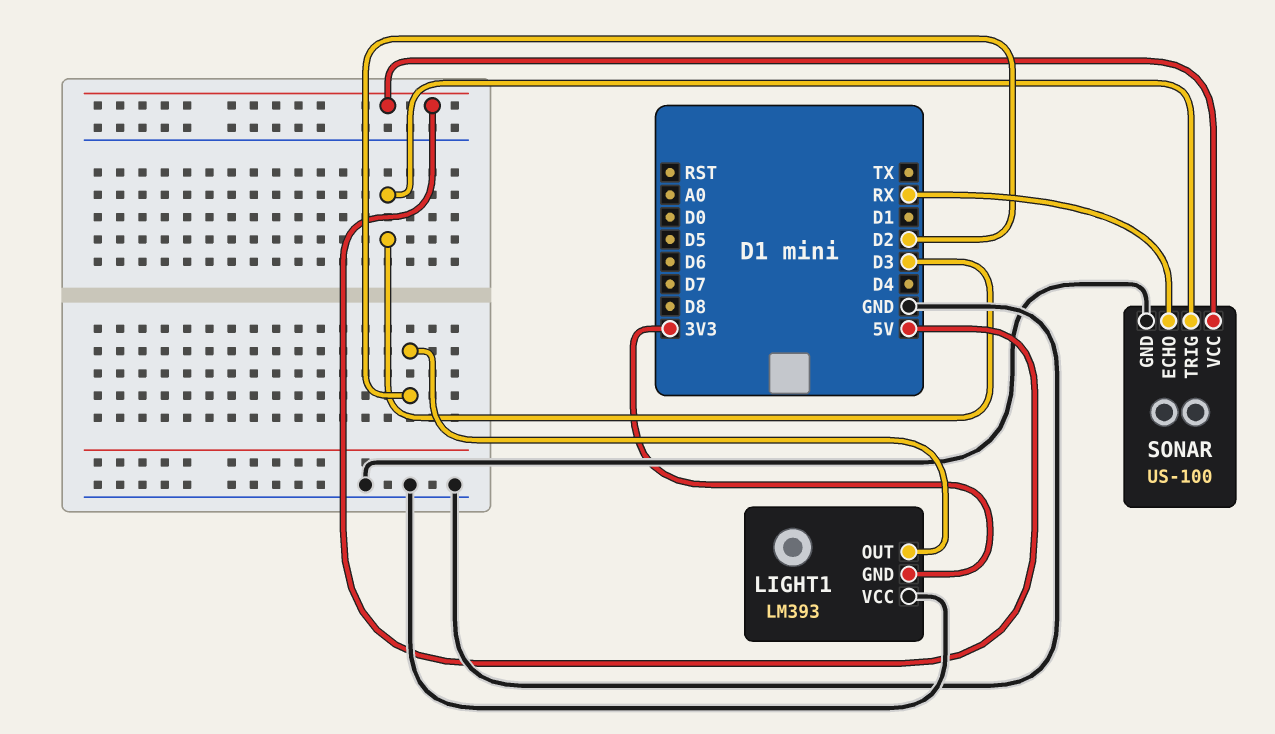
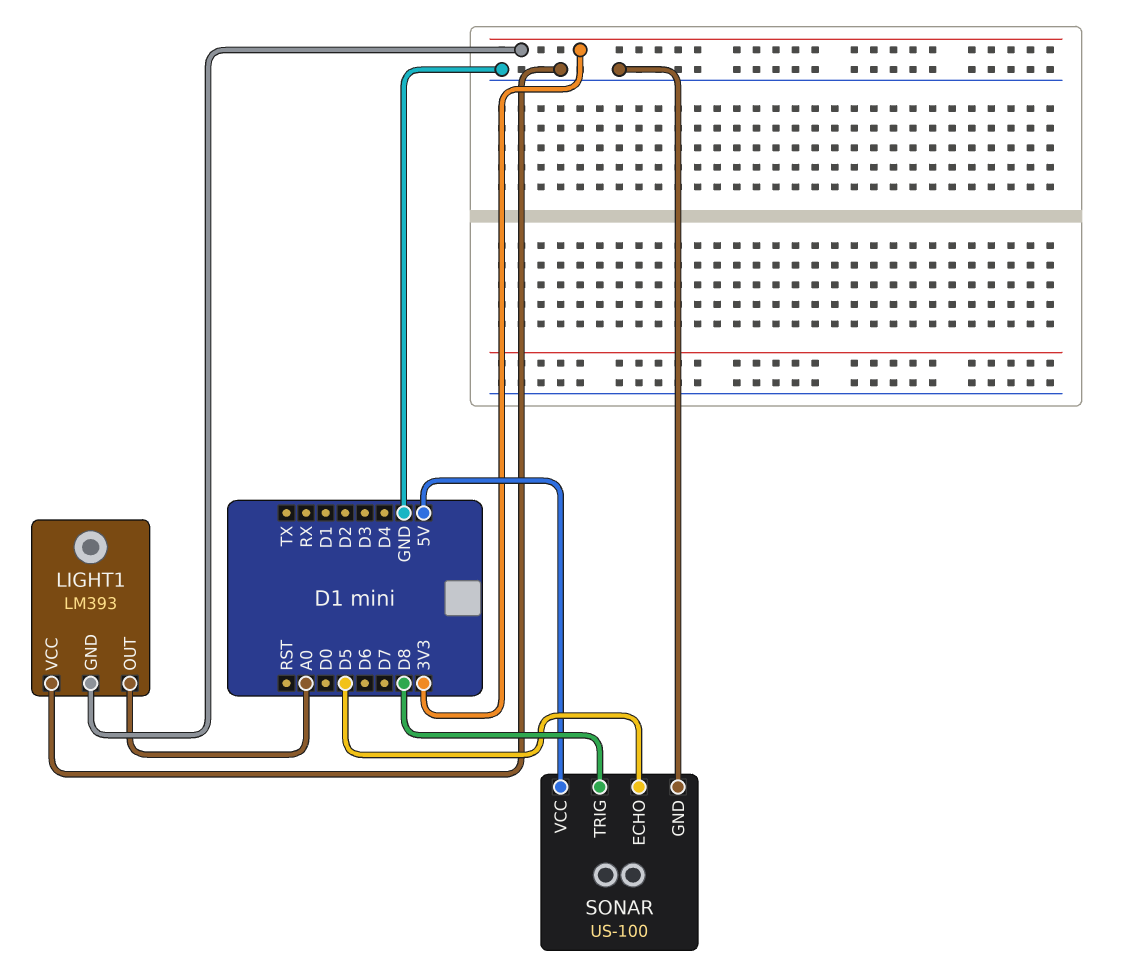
LIGHT1 pin OUT: D2 -> A0
SONAR pin ECHO: RX -> D5
SONAR pin TRIG: D3 -> D8

